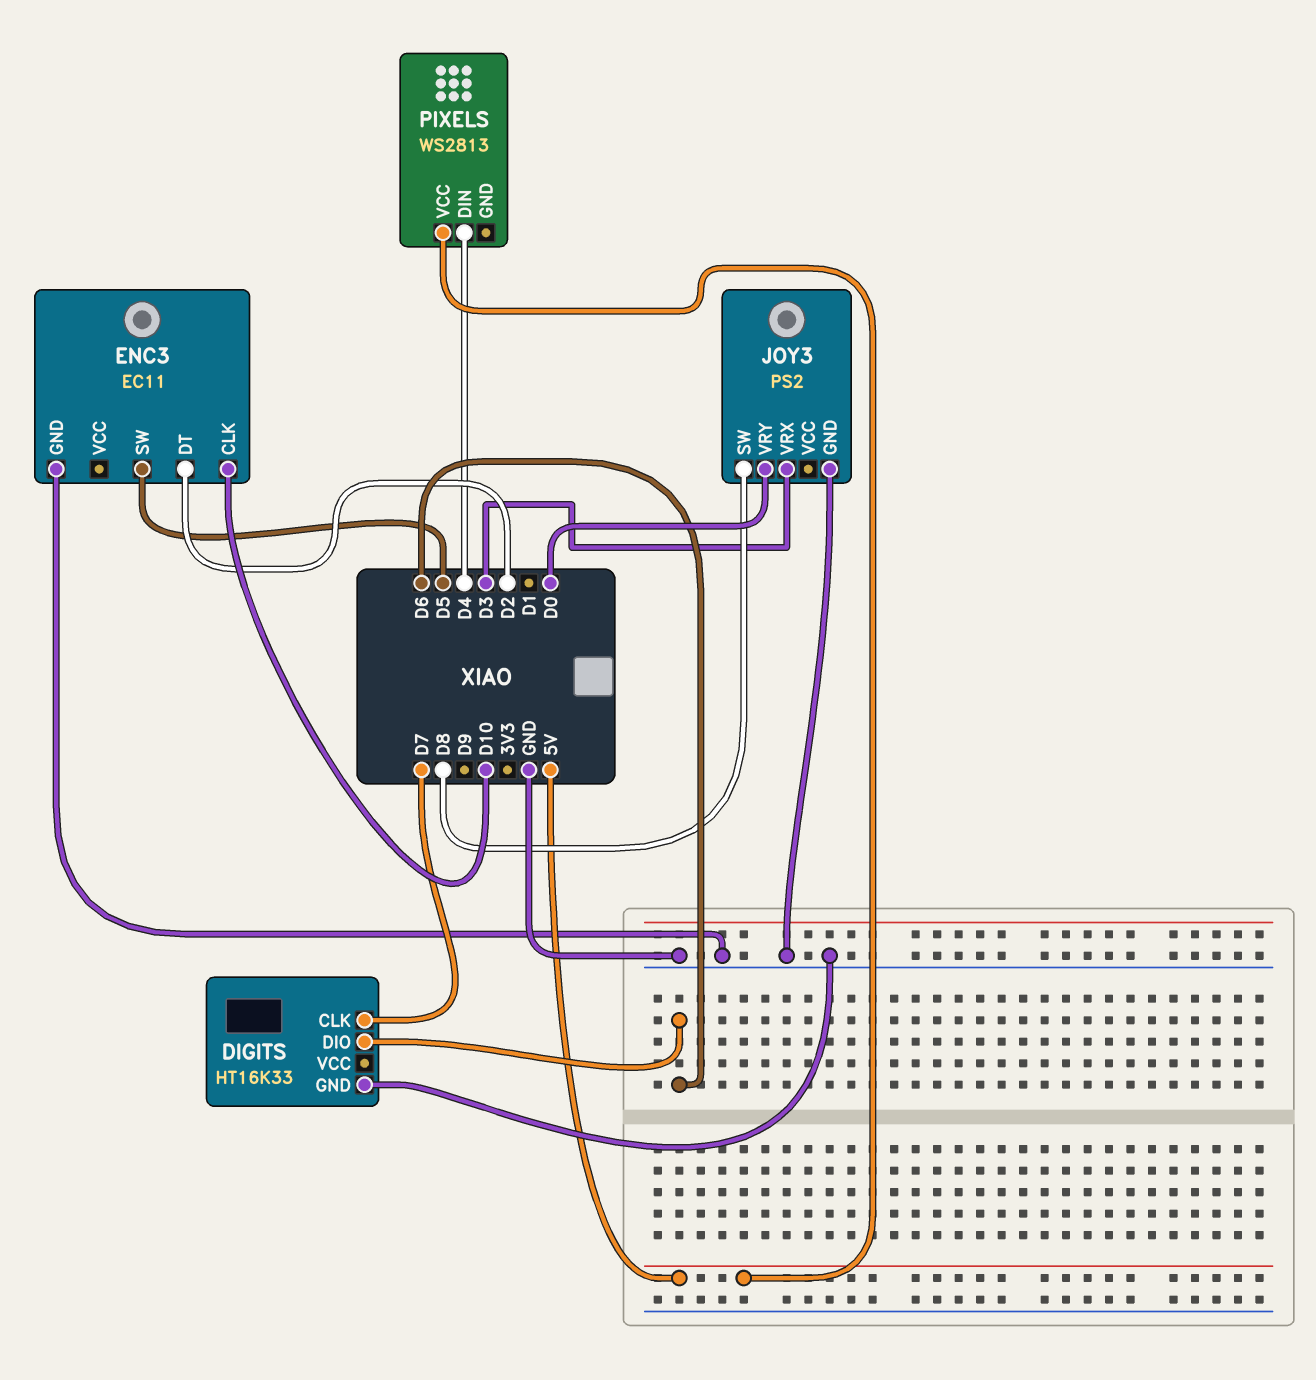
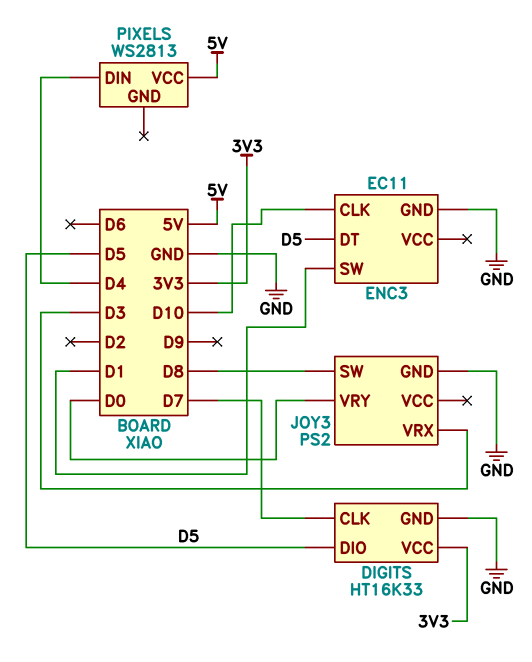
DIGITS pin DIO: D6 -> D5
DIGITS pin VCC: none -> 3V3
ENC3 pin DT: D2 -> D5
ENC3 pin SW: D5 -> D1

